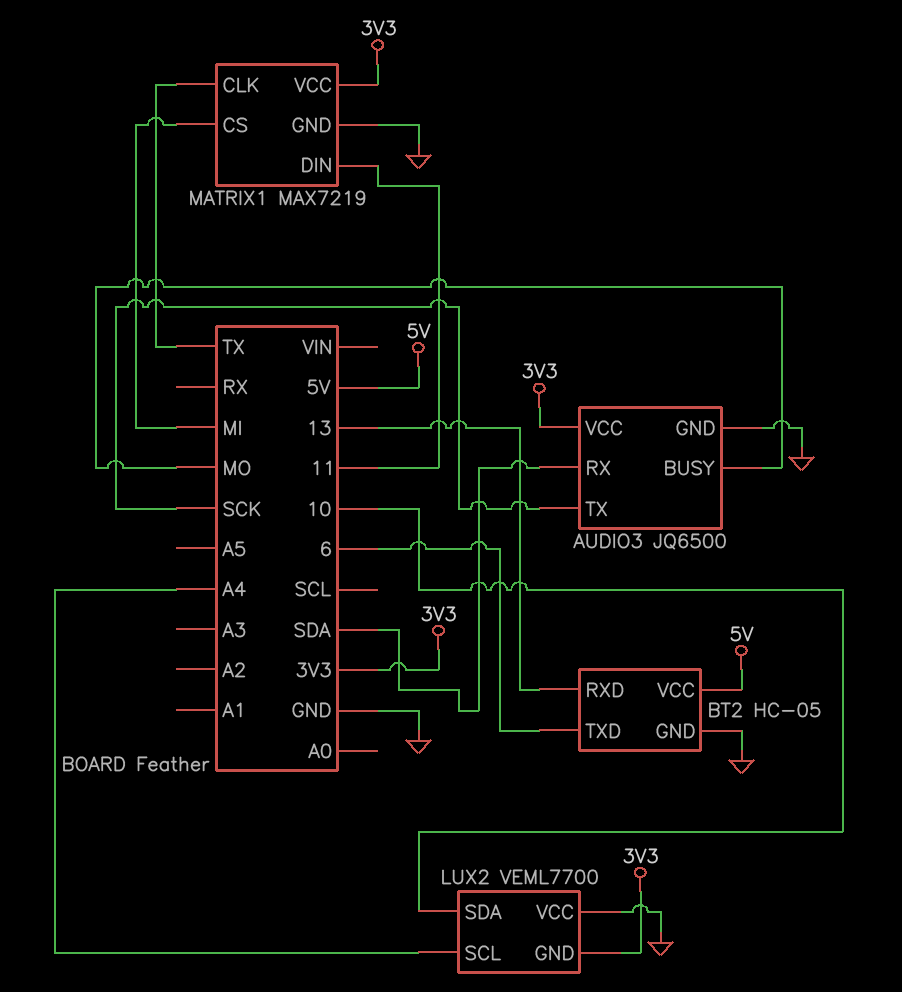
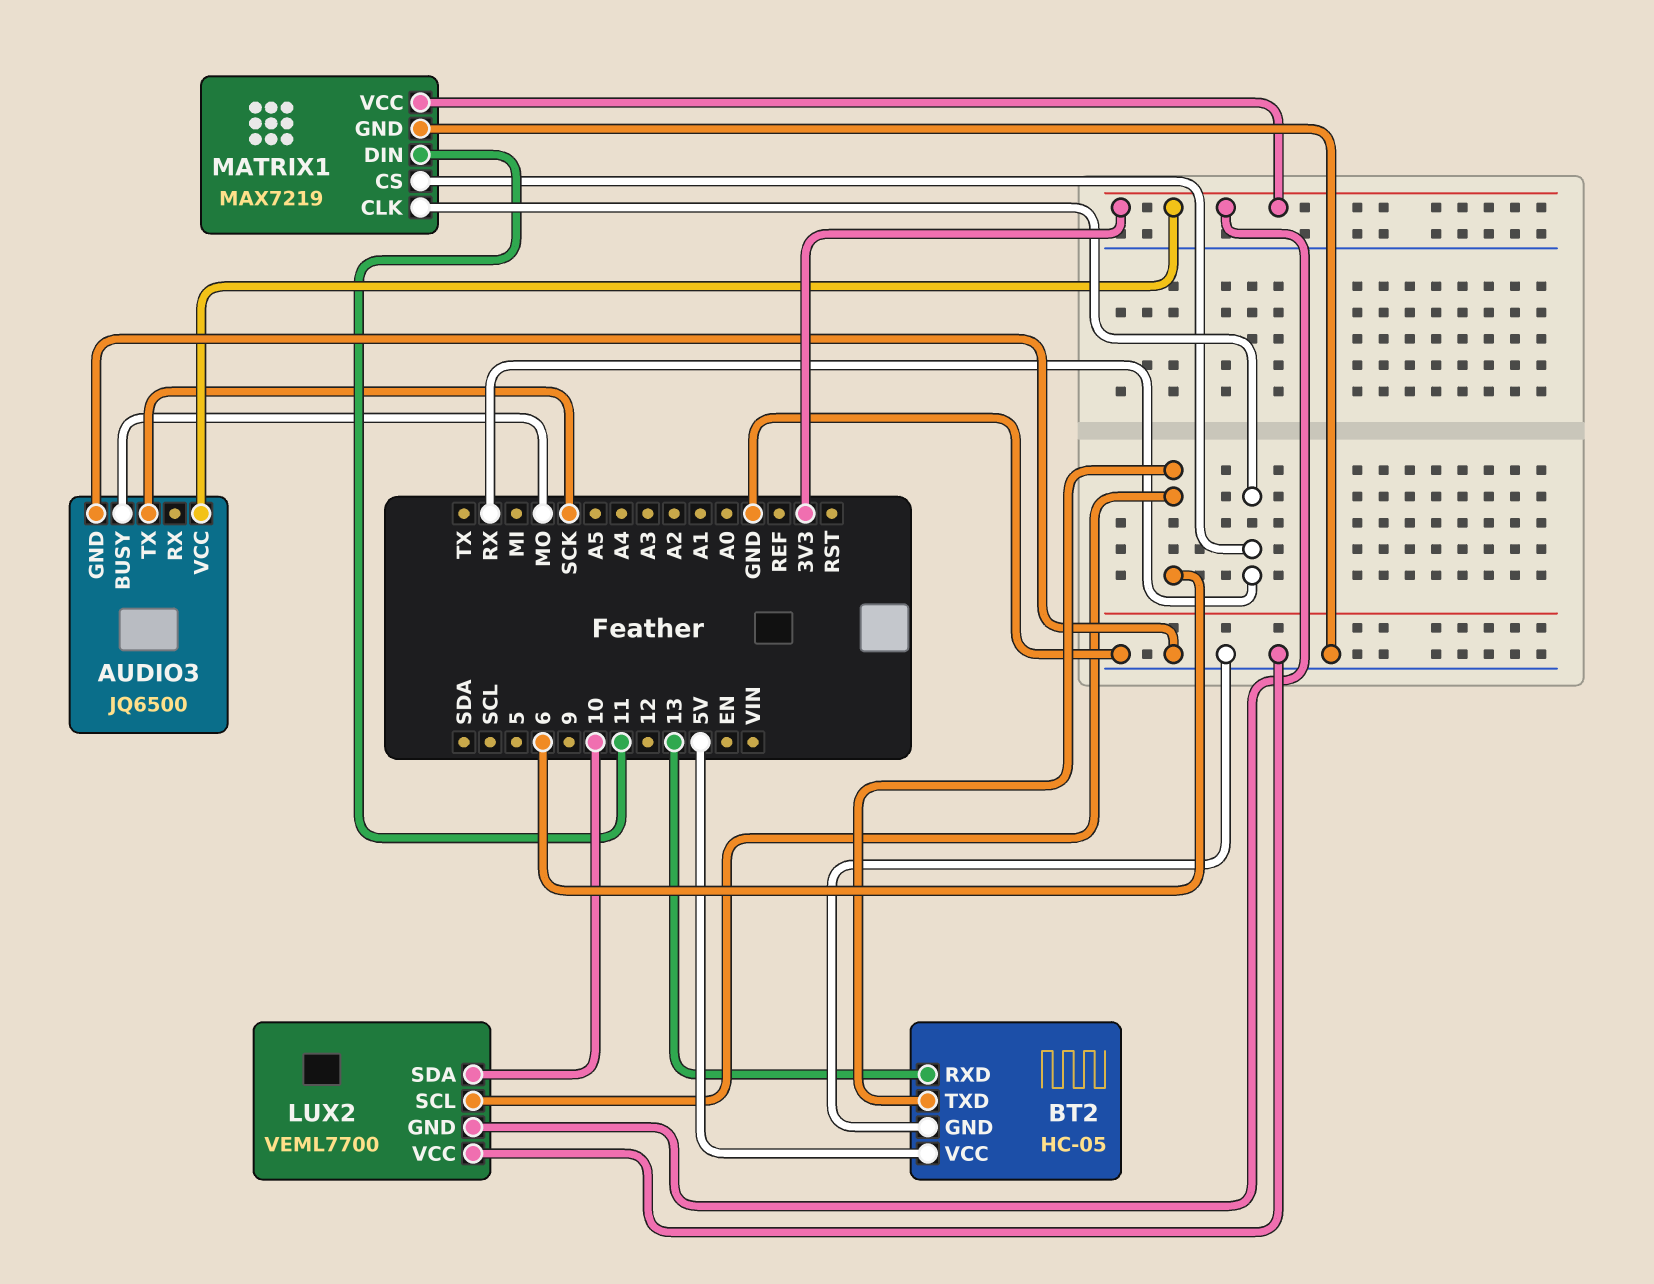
AUDIO3 pin RX: SDA -> none
LUX2 pin SCL: A4 -> 6
MATRIX1 pin CLK: TX -> RX
MATRIX1 pin CS: MI -> RX

